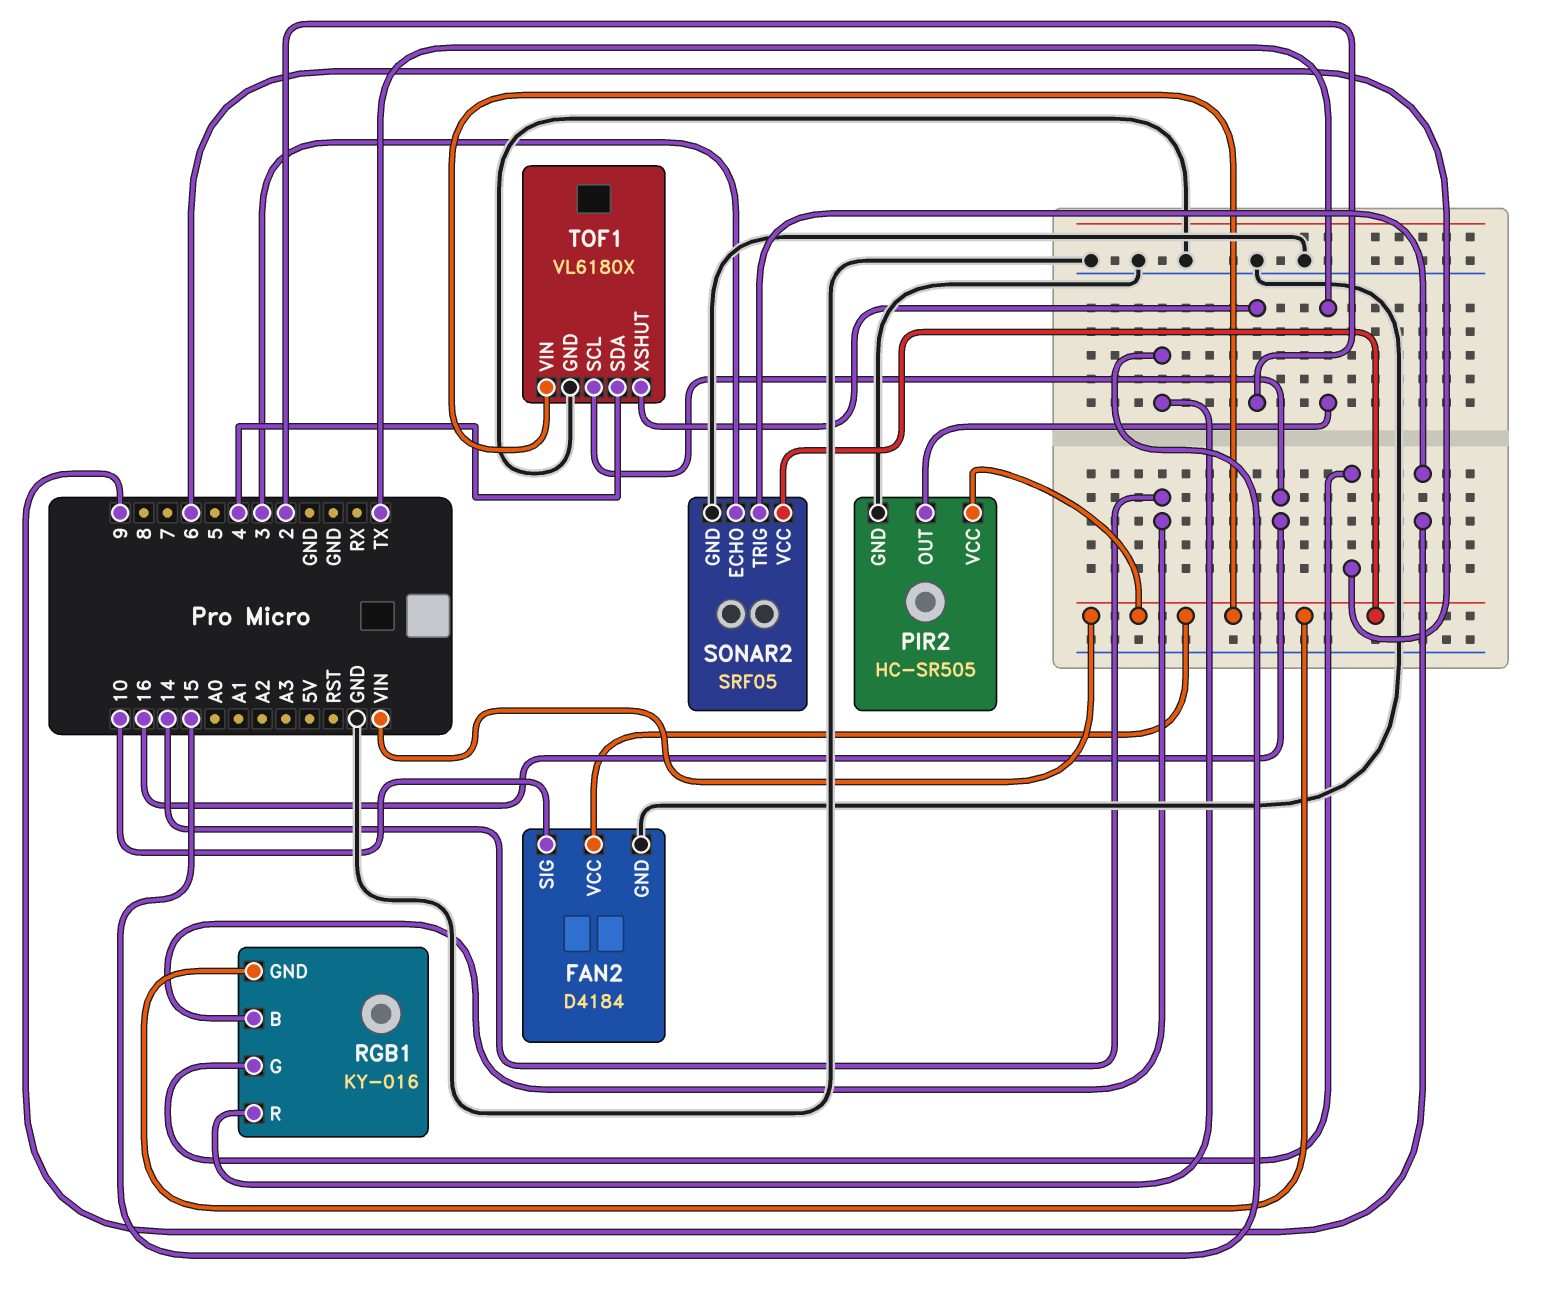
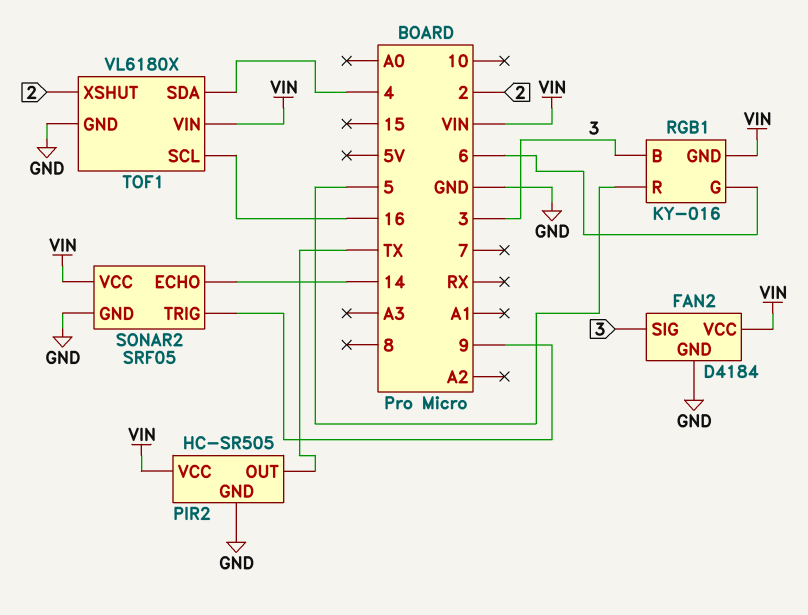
FAN2 pin SIG: 10 -> 3
RGB1 pin B: 14 -> 3
RGB1 pin R: 15 -> 5
SONAR2 pin ECHO: 3 -> 14

